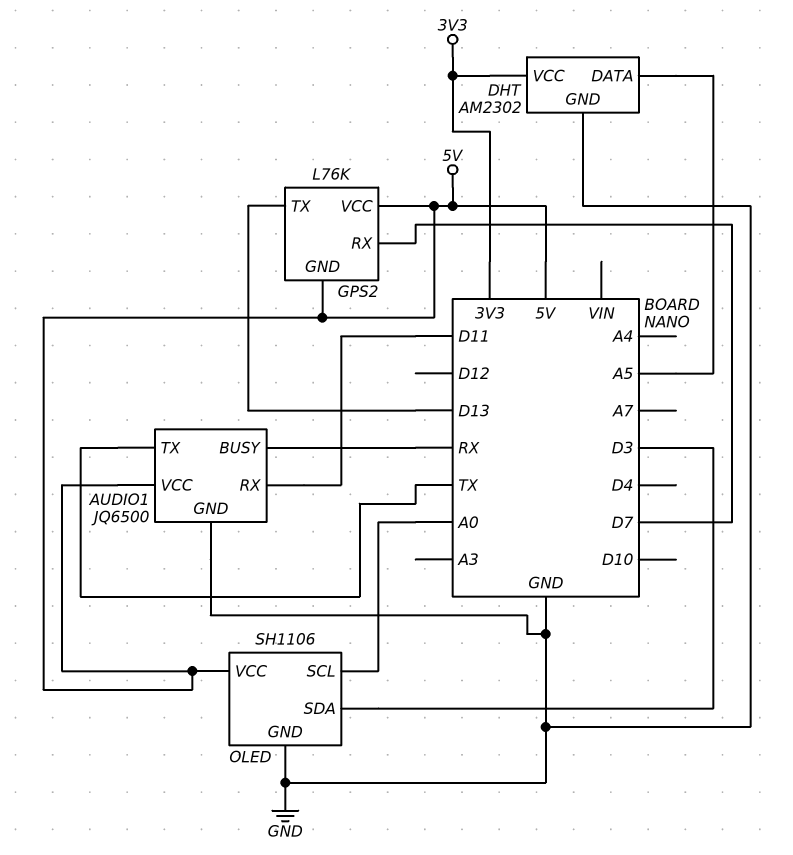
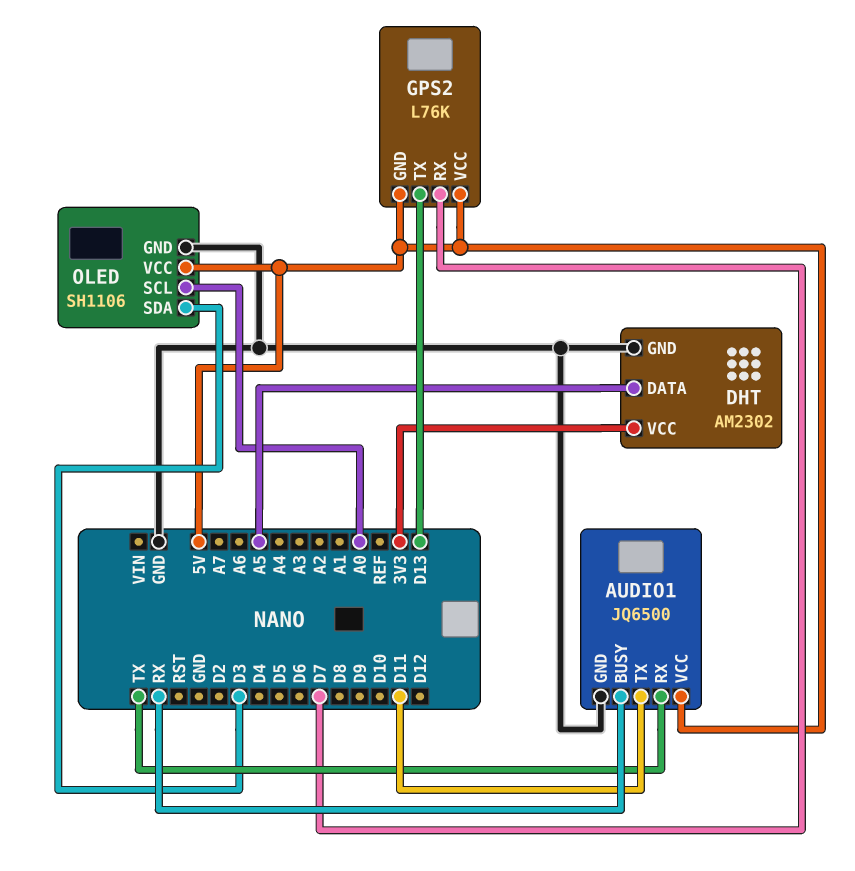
AUDIO1 pin RX: D11 -> TX
AUDIO1 pin TX: TX -> D11

